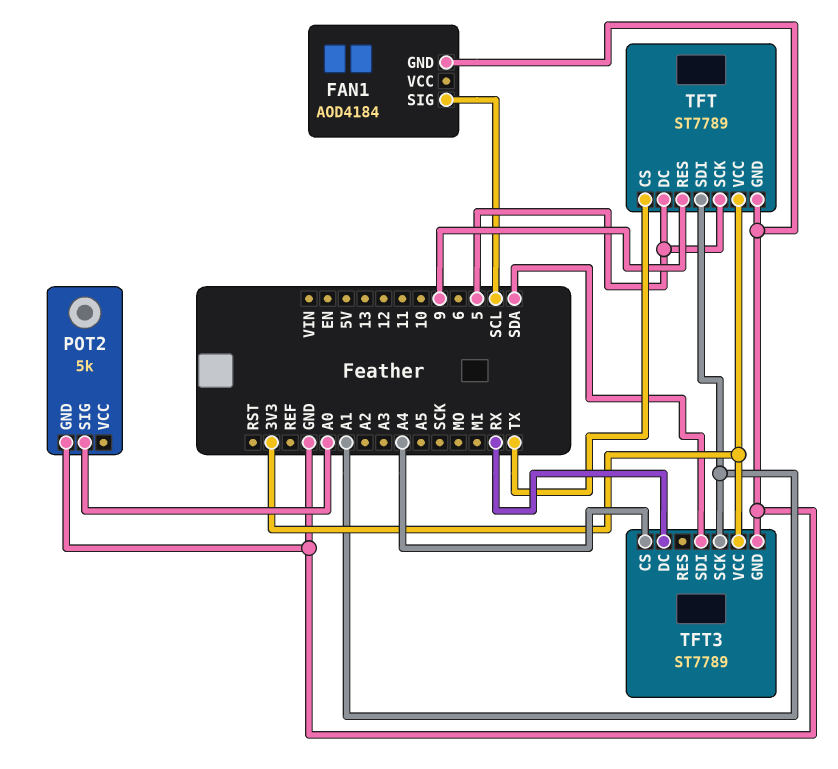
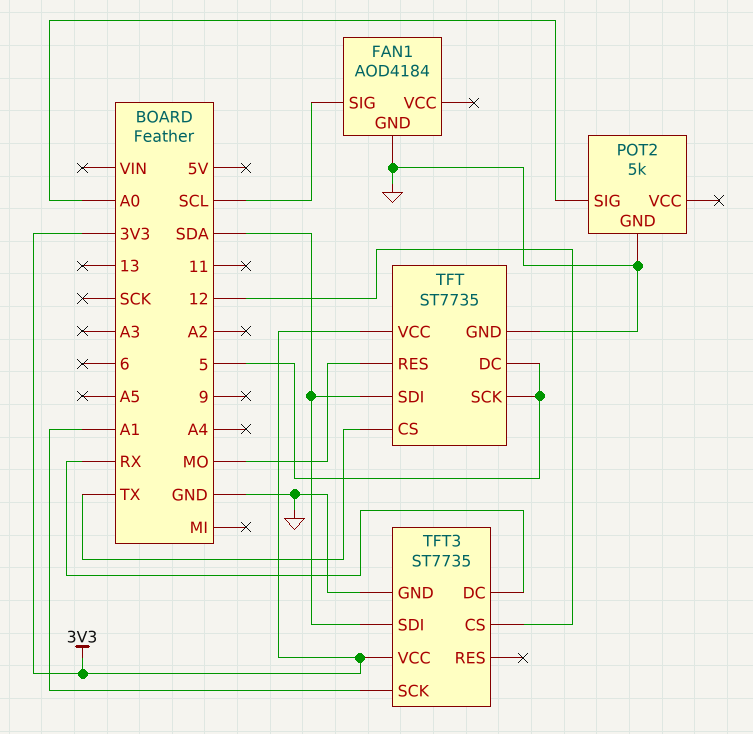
TFT: ST7789 -> ST7735
TFT pin RES: 9 -> MO
TFT pin SDI: A1 -> SDA
TFT3: ST7789 -> ST7735
TFT3 pin CS: A4 -> 12

